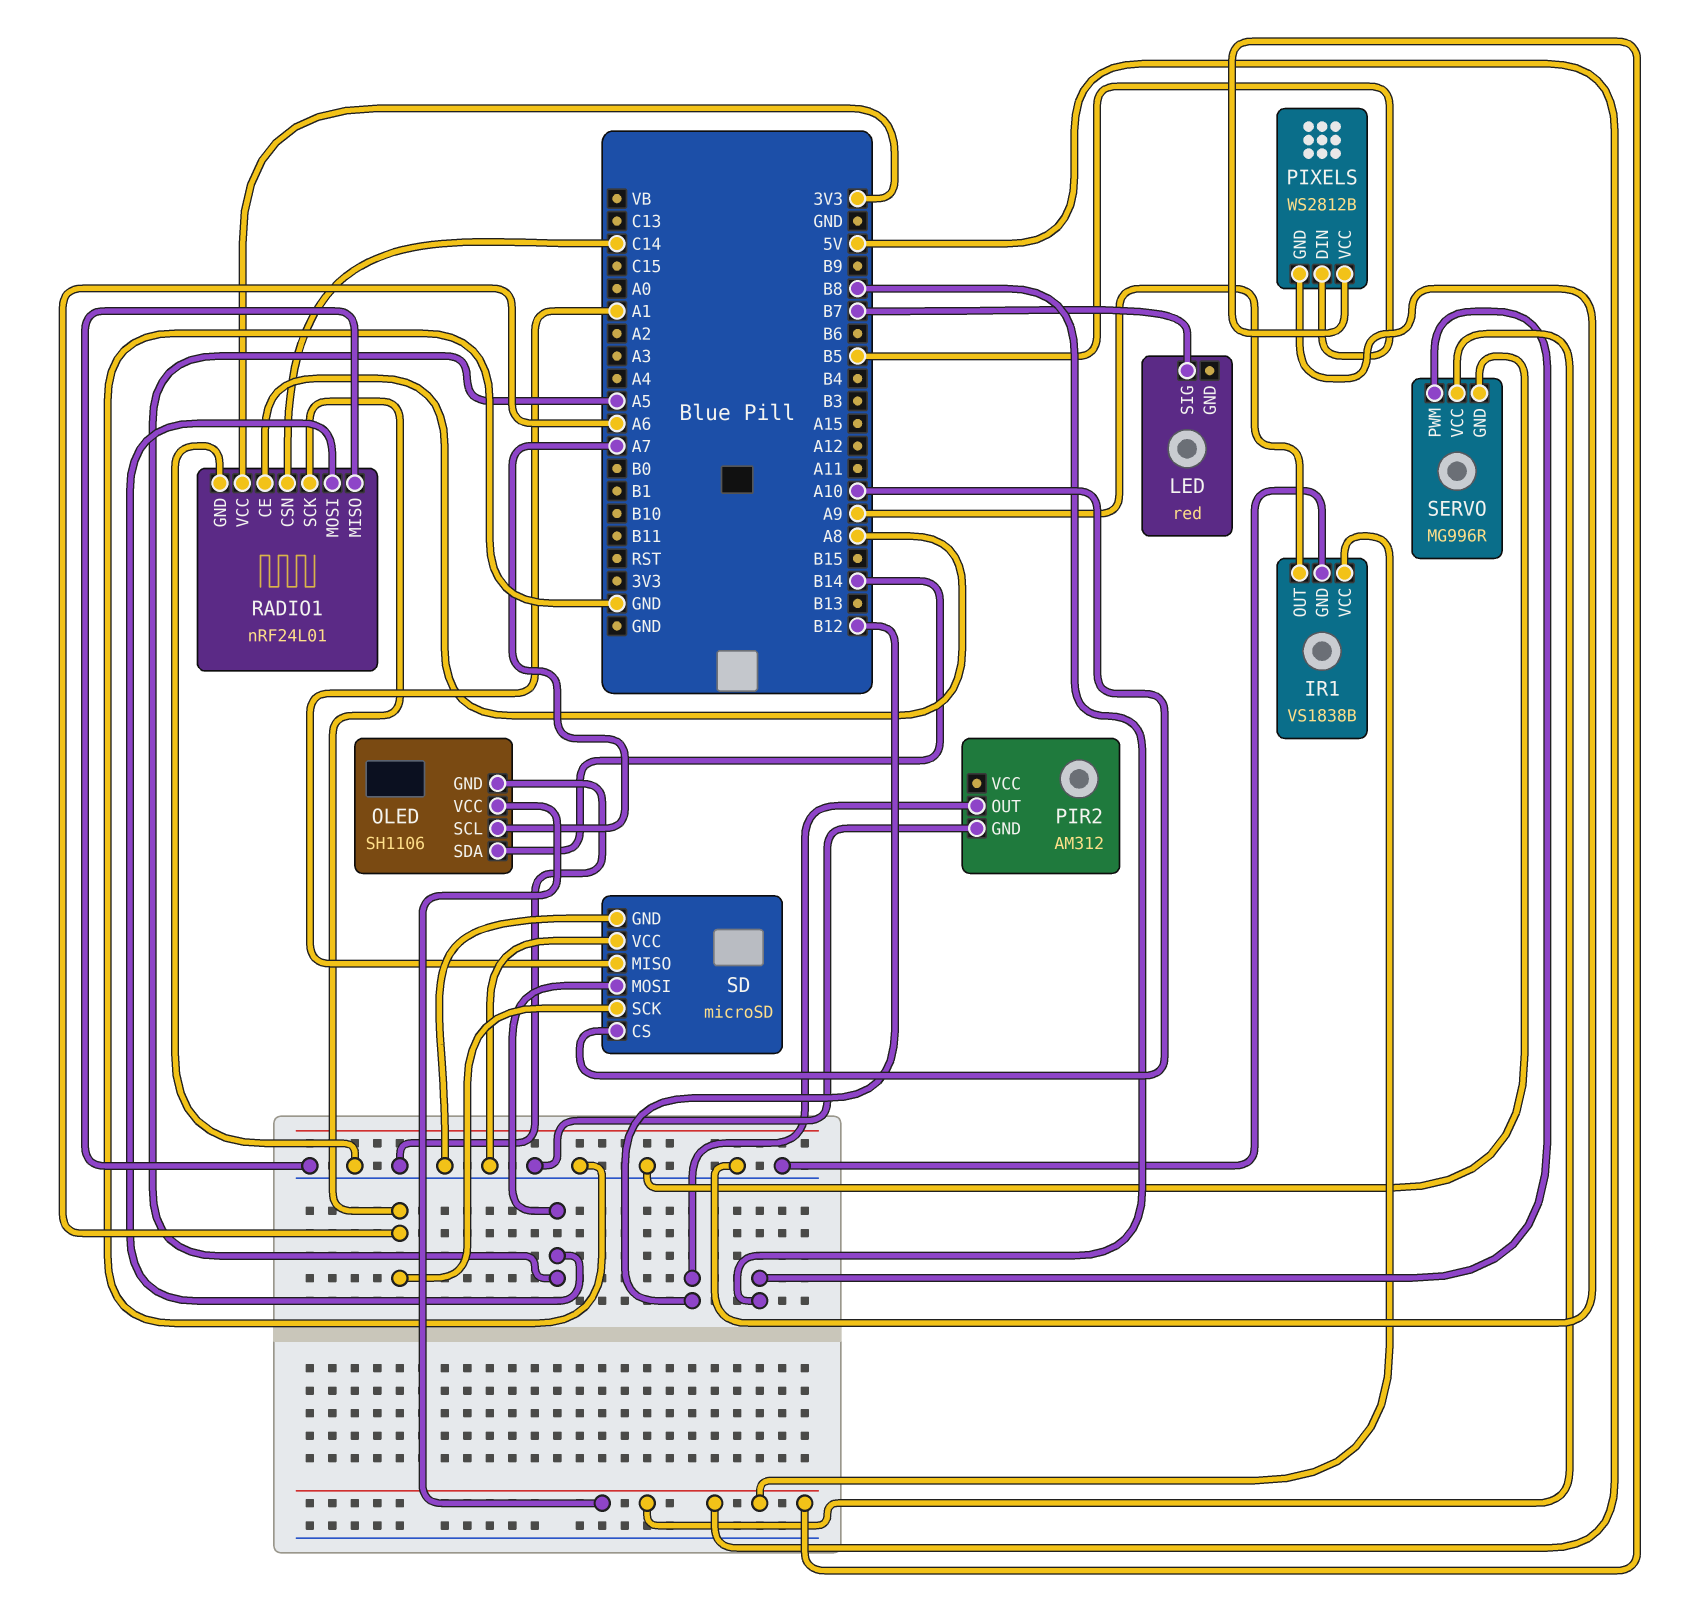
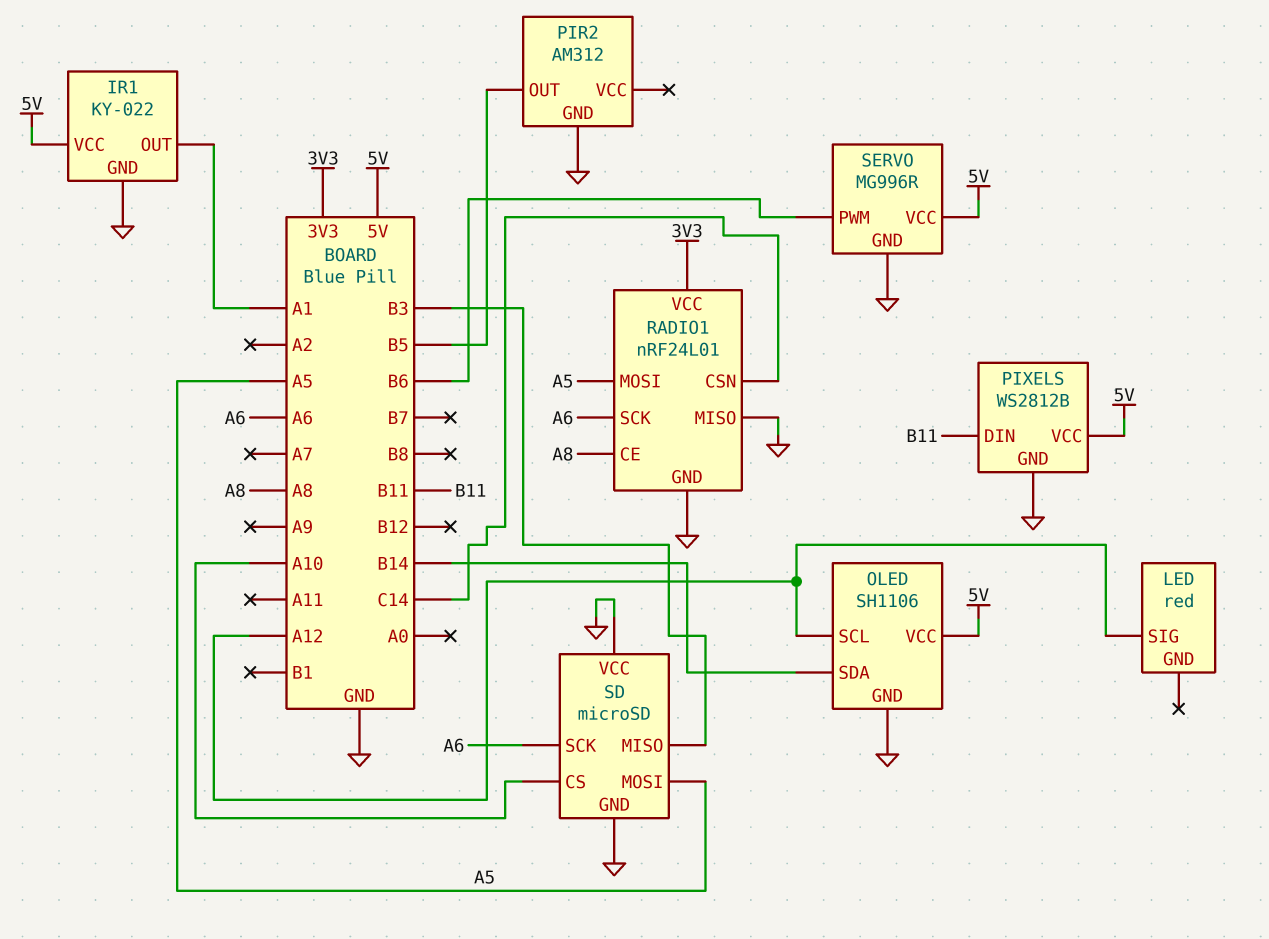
IR1: VS1838B -> KY-022
IR1 pin OUT: A9 -> A1
LED pin SIG: B7 -> A12
OLED pin SCL: A7 -> A12
PIR2 pin OUT: B12 -> B5
PIXELS pin DIN: B5 -> B11
SD pin MISO: A1 -> B3
SERVO pin PWM: B8 -> B6

